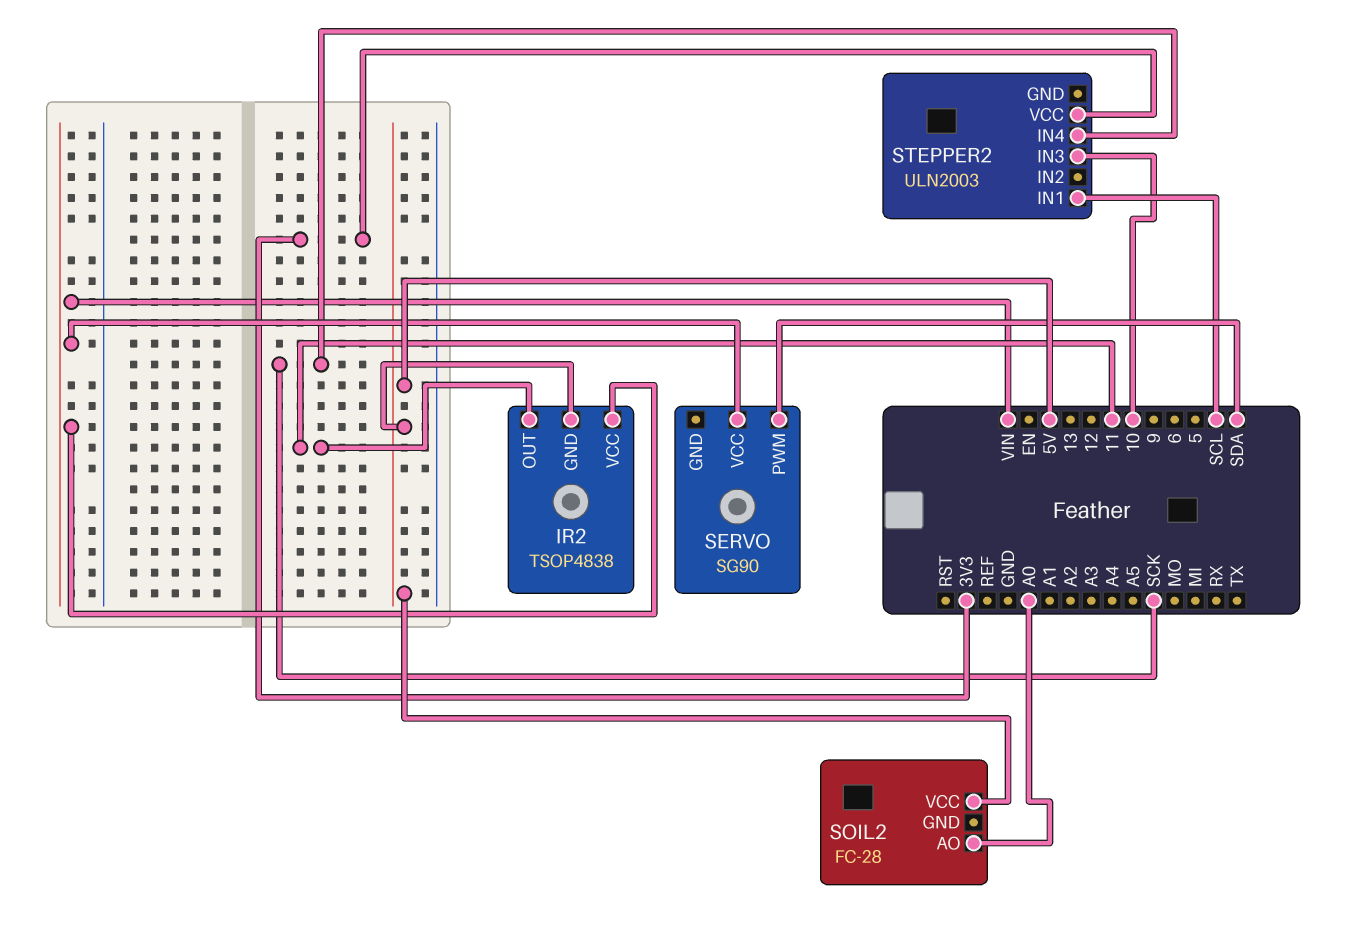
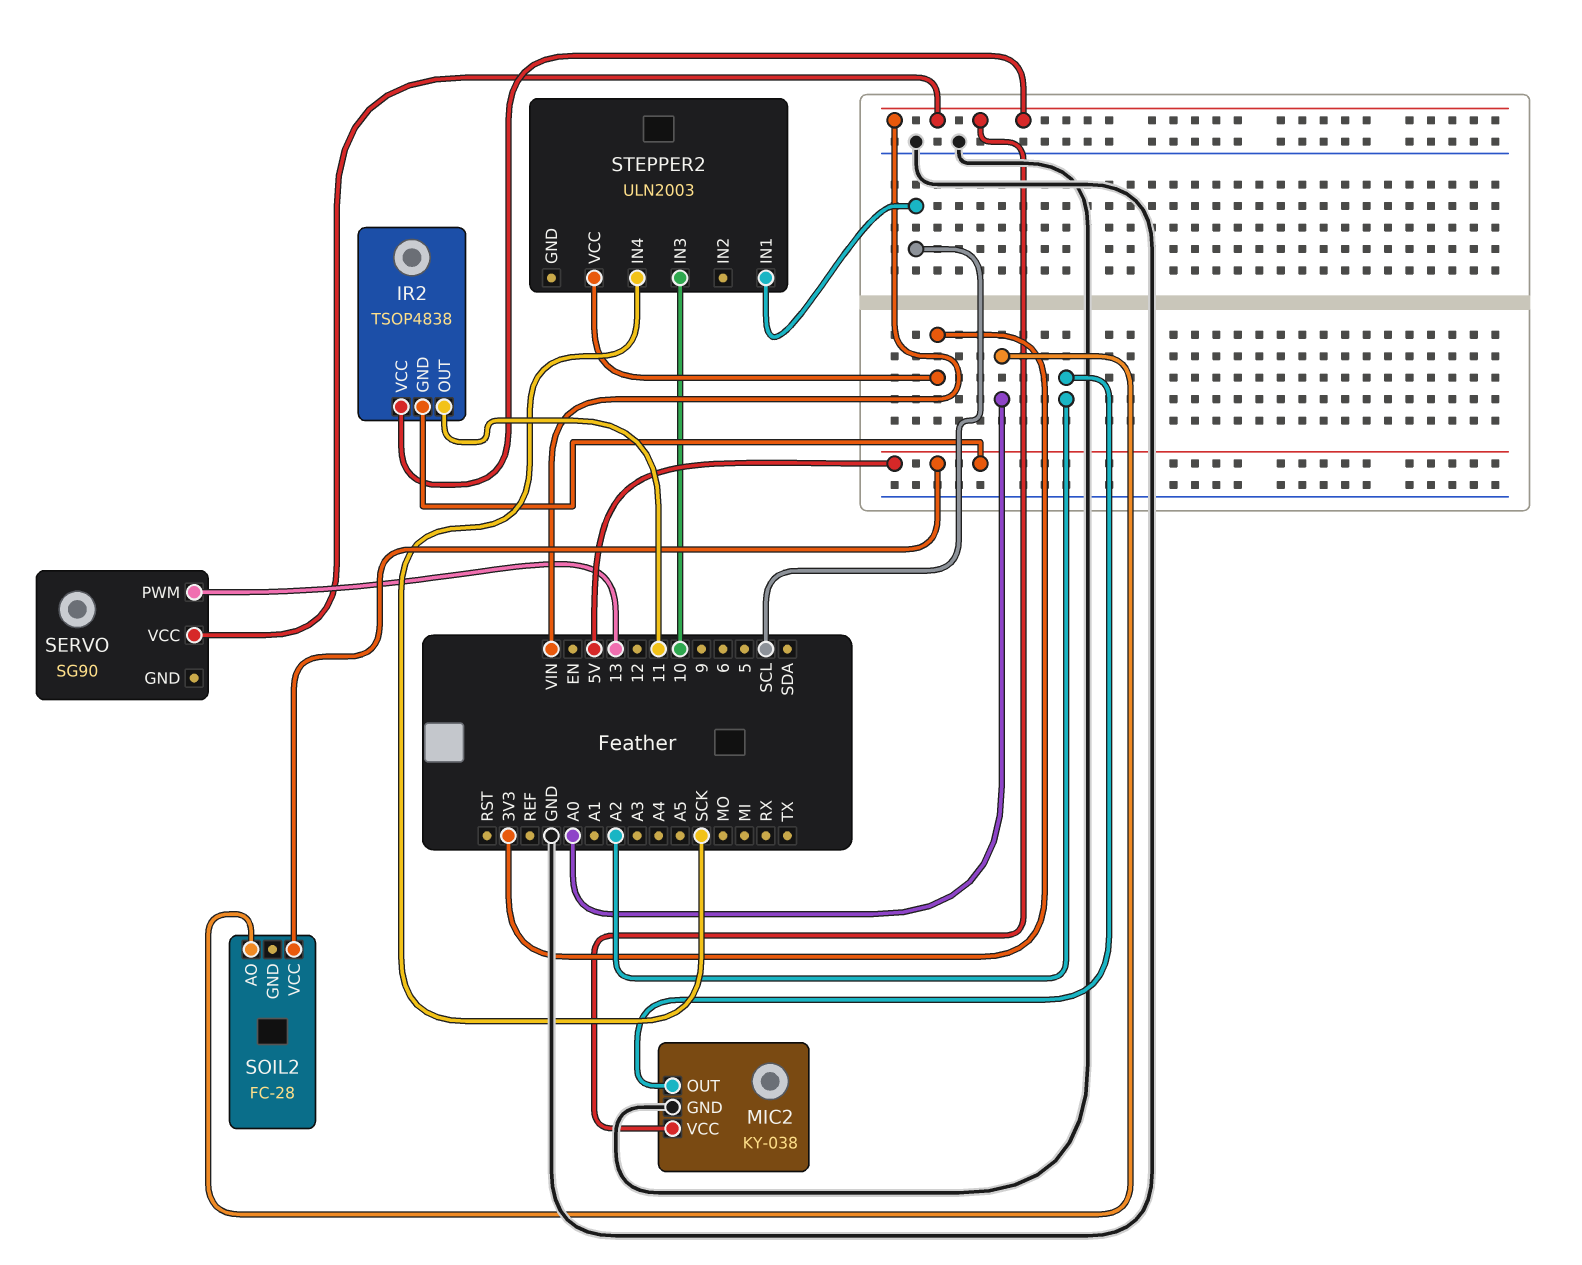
MIC2: none -> KY-038
MIC2 pin GND: none -> GND
MIC2 pin OUT: none -> A2
MIC2 pin VCC: none -> VIN
SERVO pin PWM: SDA -> 13

